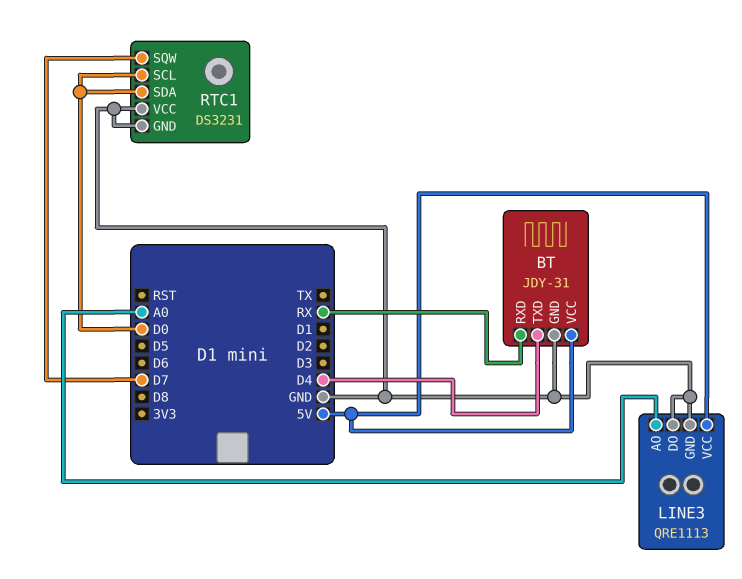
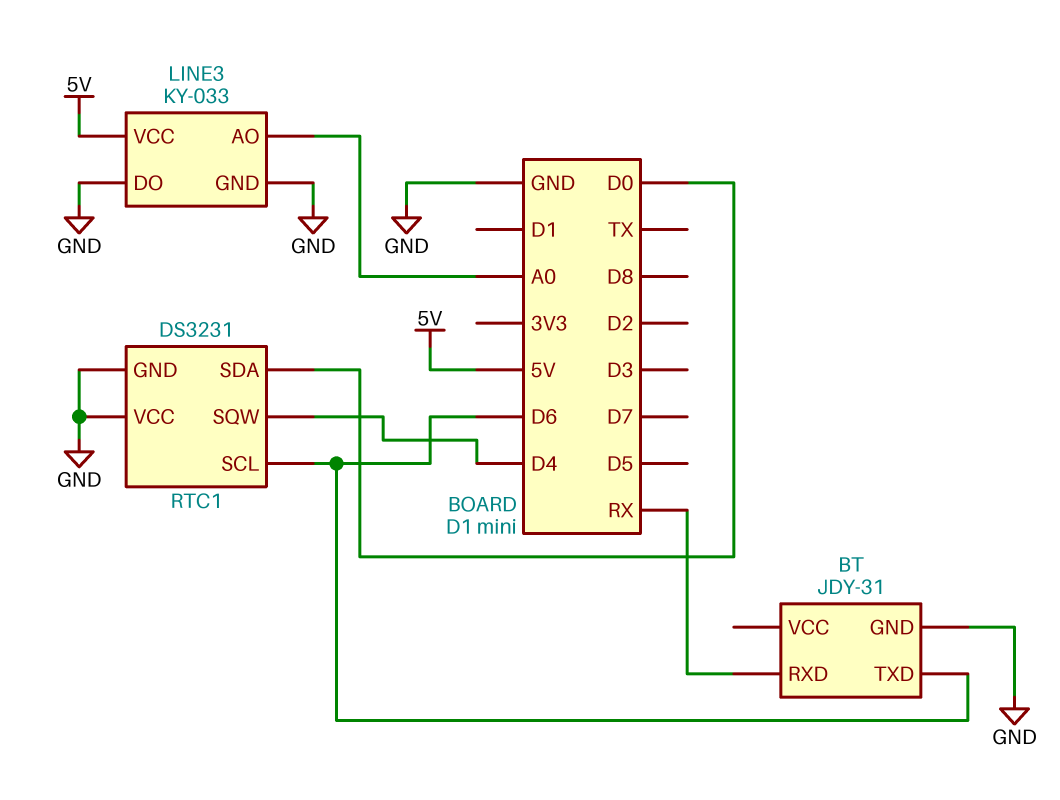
BT pin TXD: D4 -> D6
BT pin VCC: 5V -> none
LINE3: QRE1113 -> KY-033
RTC1 pin SCL: D0 -> D6
RTC1 pin SQW: D7 -> D4

